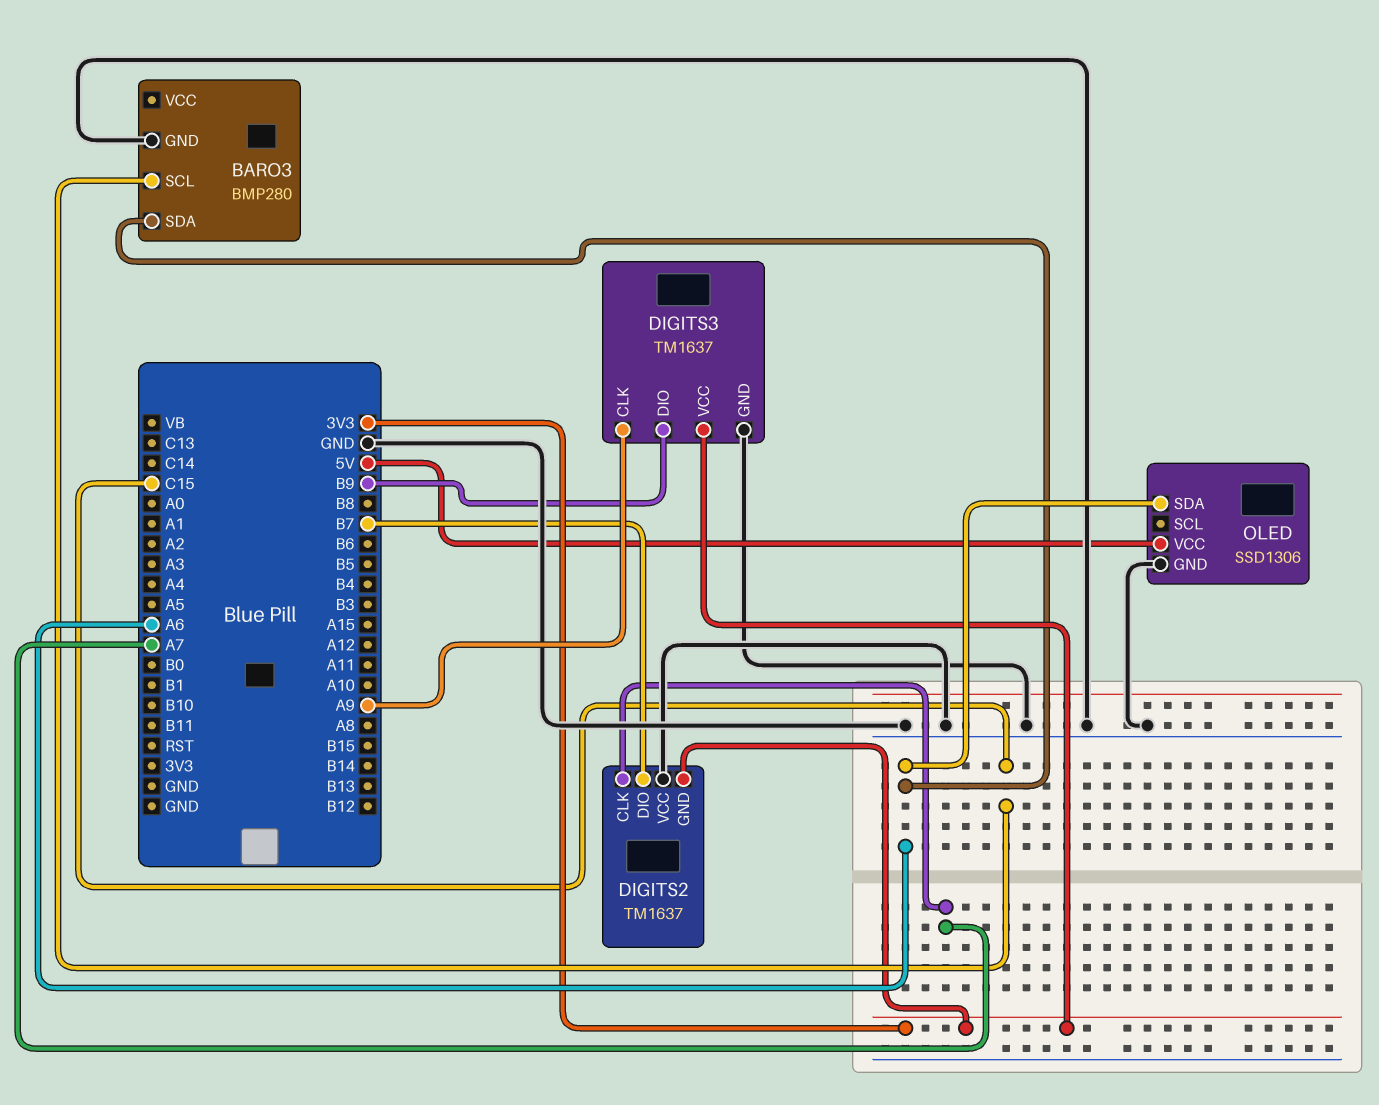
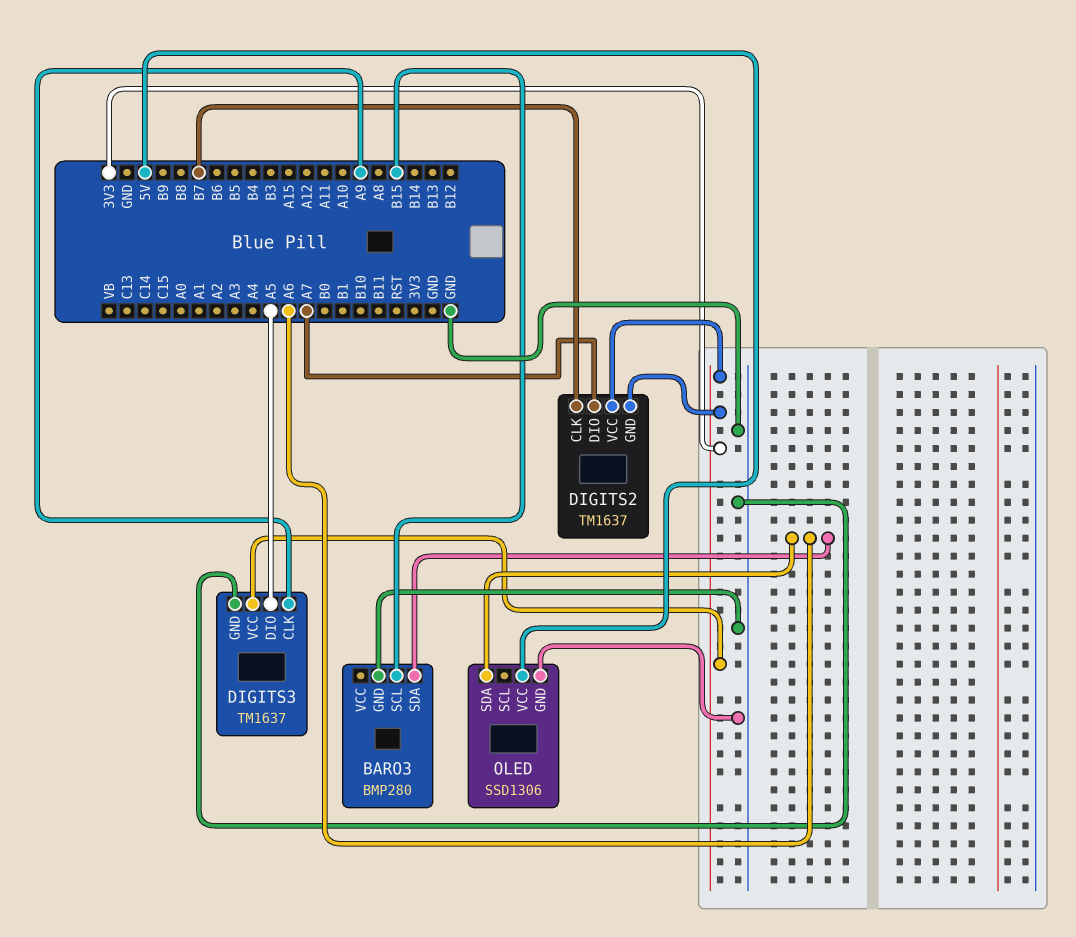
BARO3 pin SCL: C15 -> B15
DIGITS2 pin CLK: A7 -> B7
DIGITS2 pin DIO: B7 -> A7
DIGITS2 pin VCC: GND -> 3V3
DIGITS3 pin DIO: B9 -> A5

